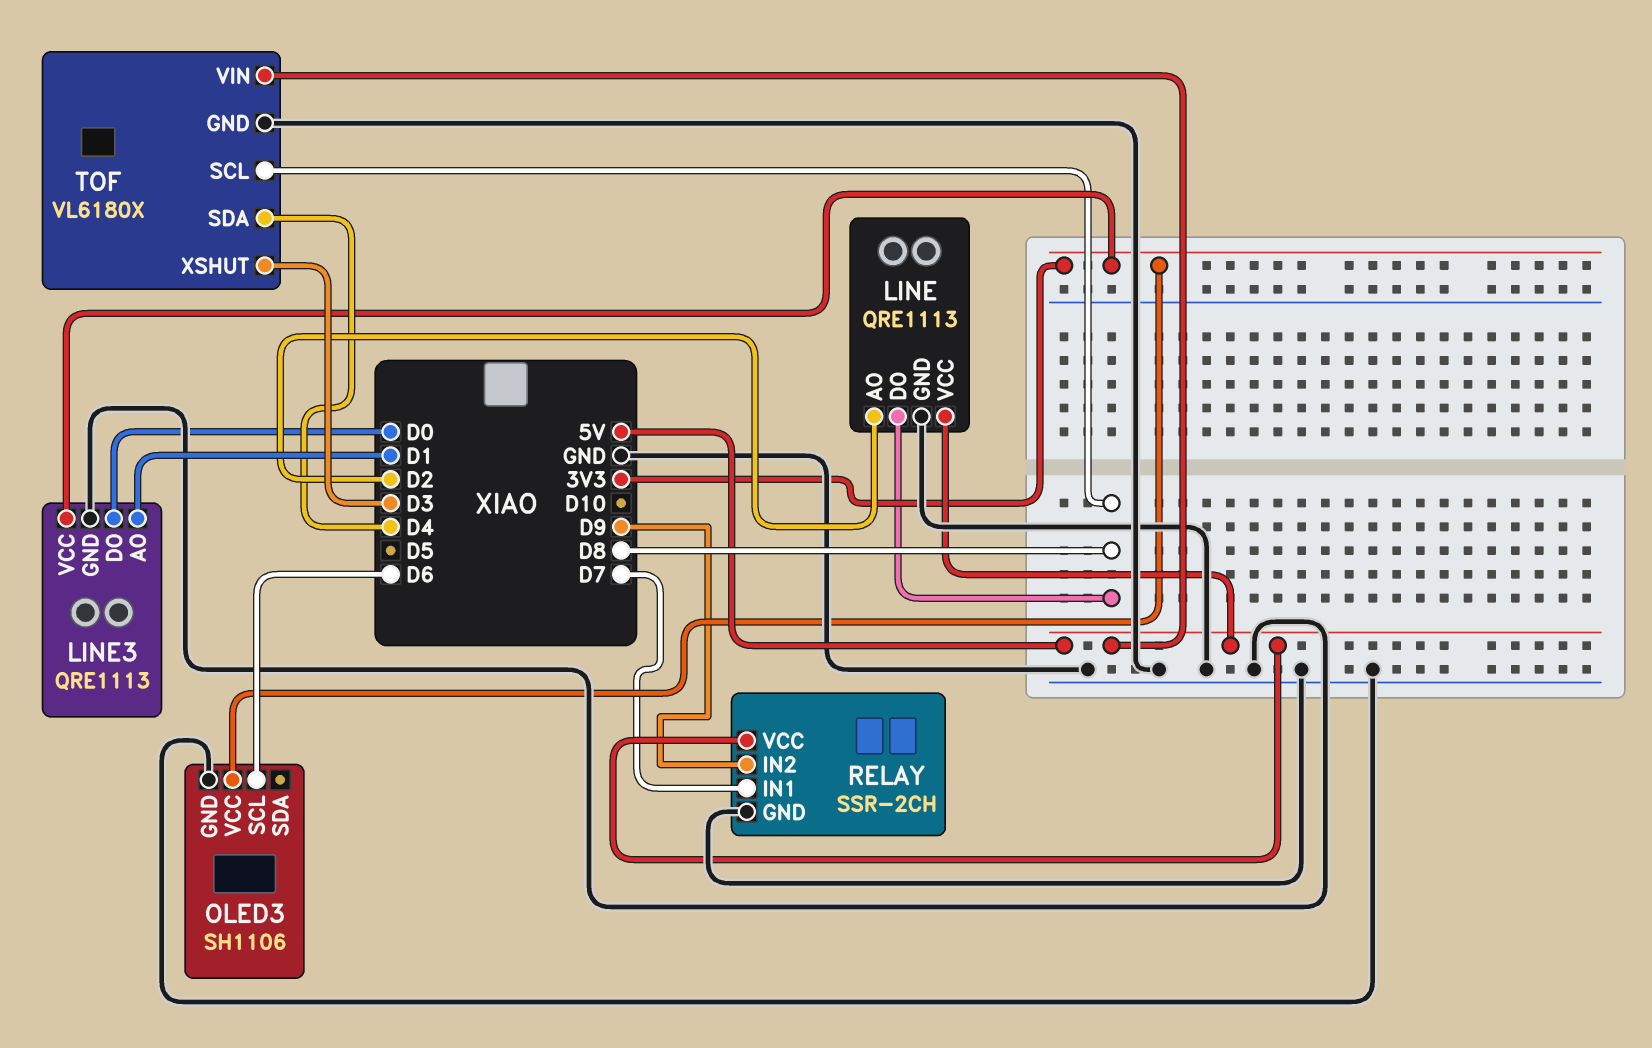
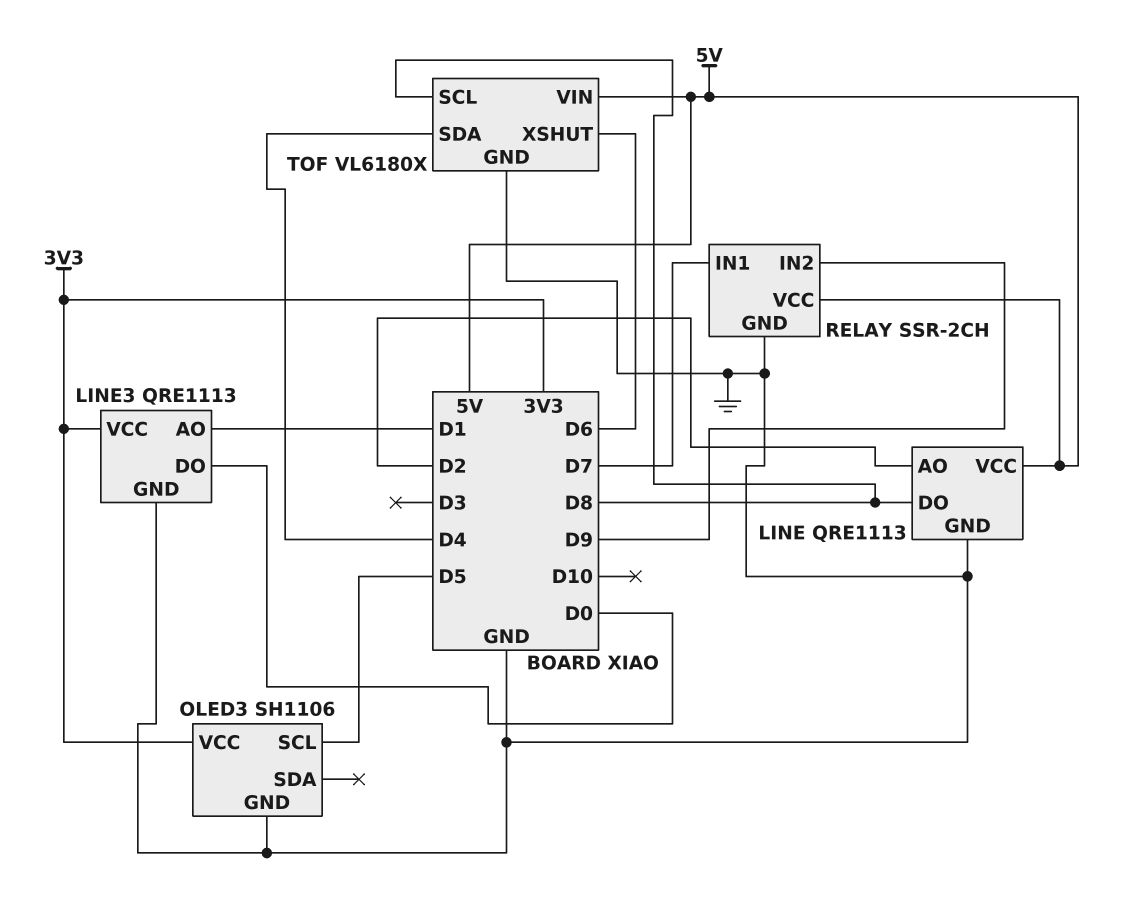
OLED3 pin SCL: D6 -> D5
TOF pin XSHUT: D3 -> D6

